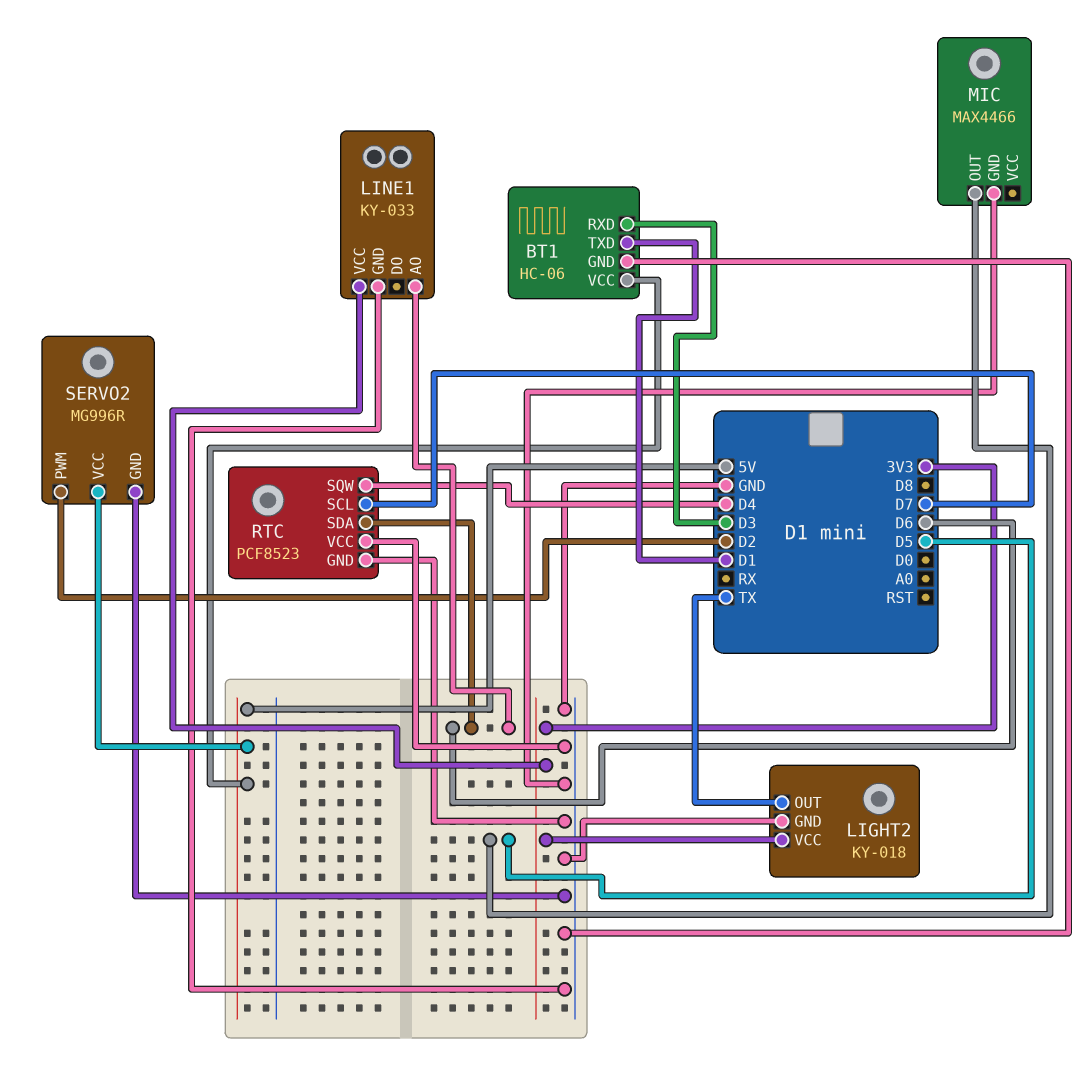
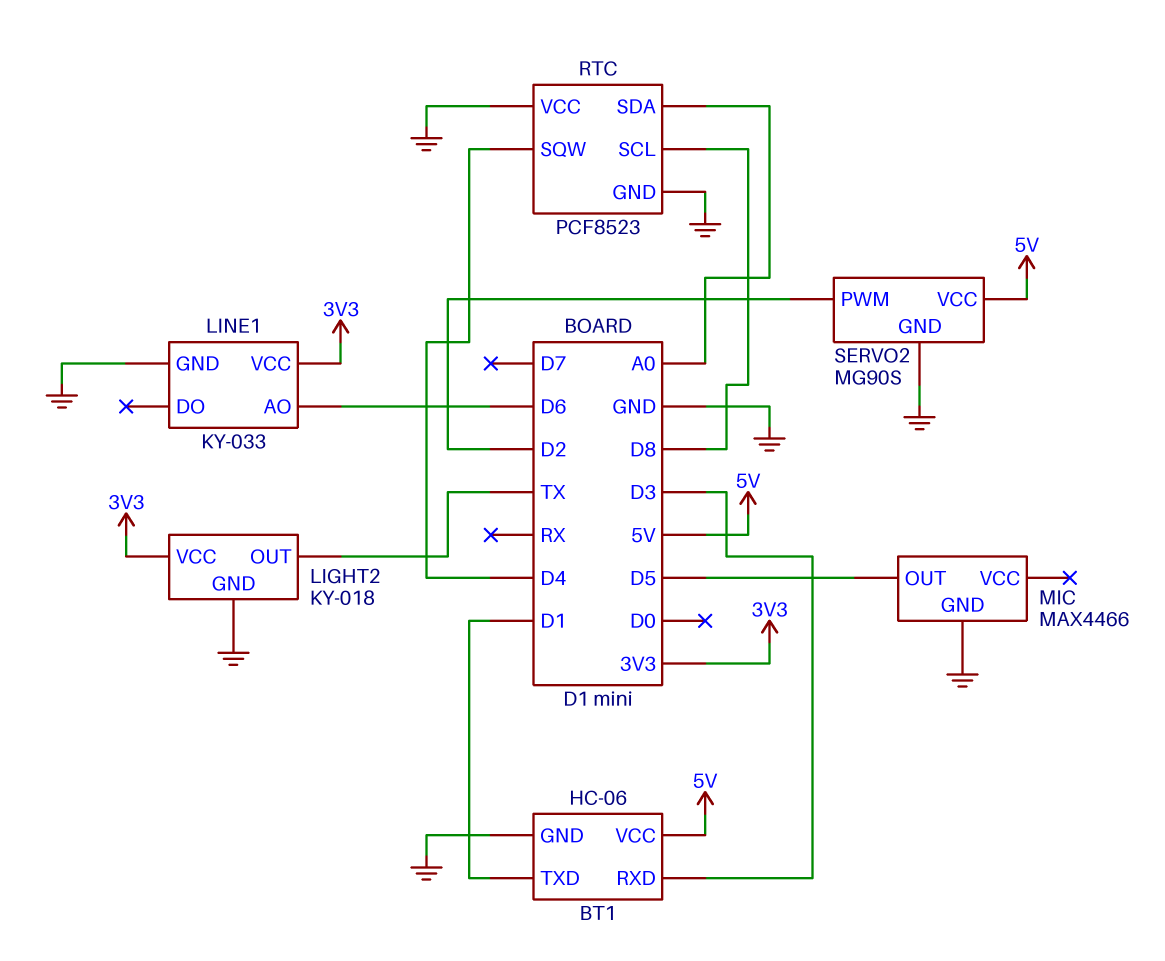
RTC pin SCL: D7 -> D8
RTC pin SDA: D6 -> A0
SERVO2: MG996R -> MG90S

